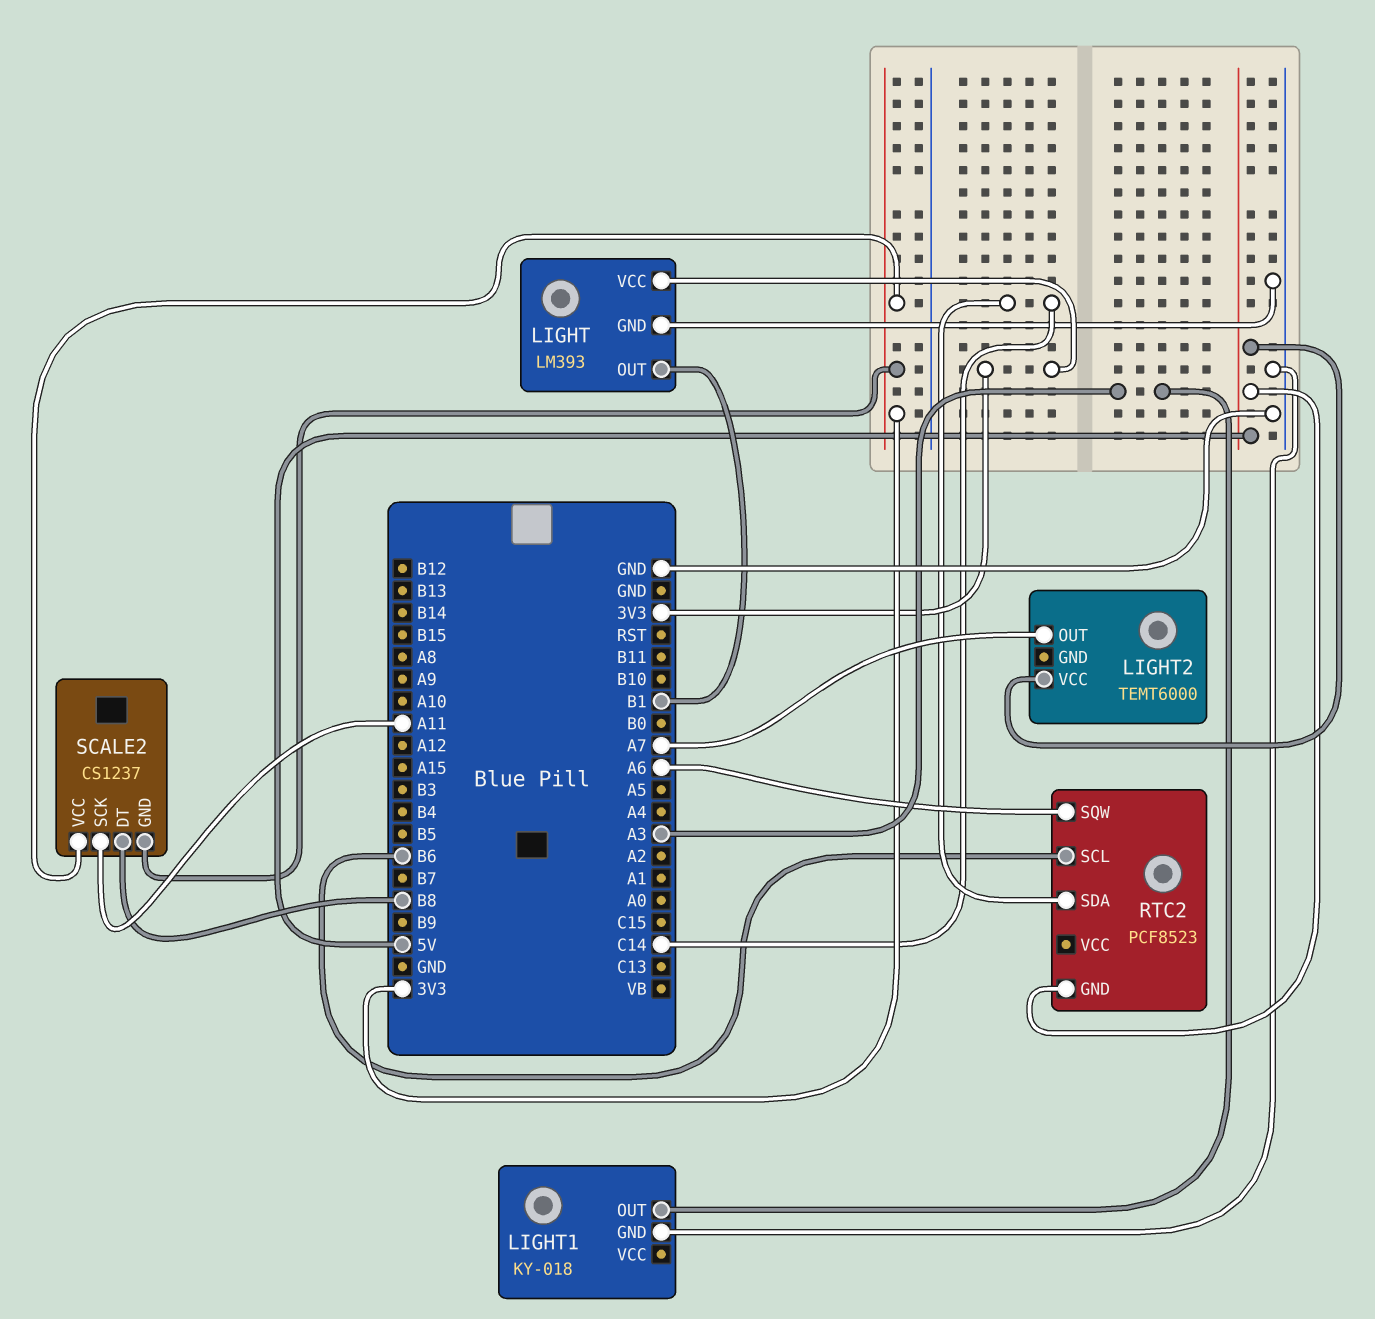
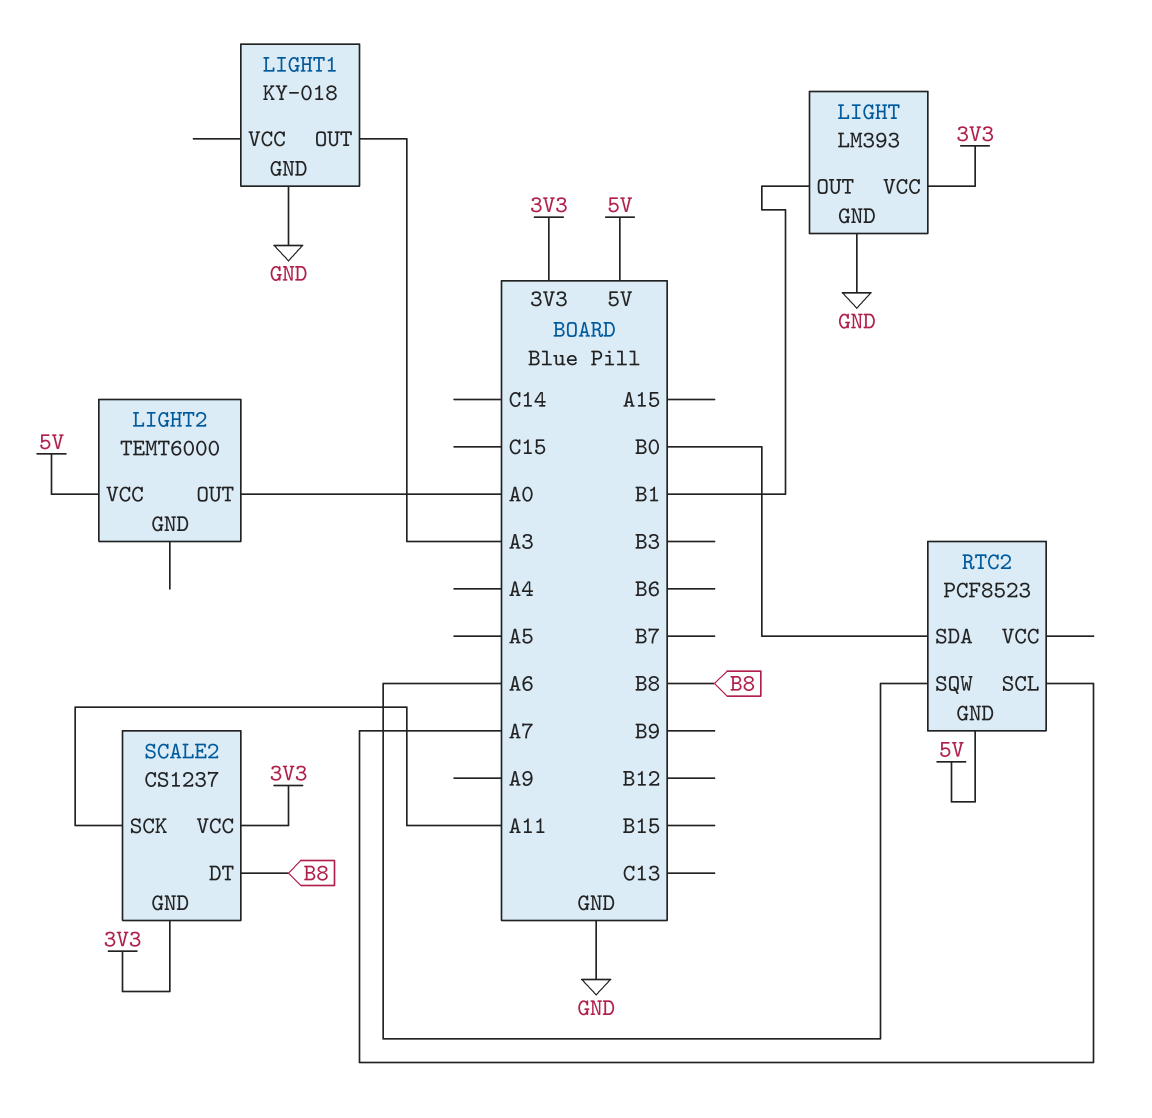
LIGHT2 pin OUT: A7 -> A0
RTC2 pin SCL: B6 -> A7
RTC2 pin SDA: C14 -> B0

